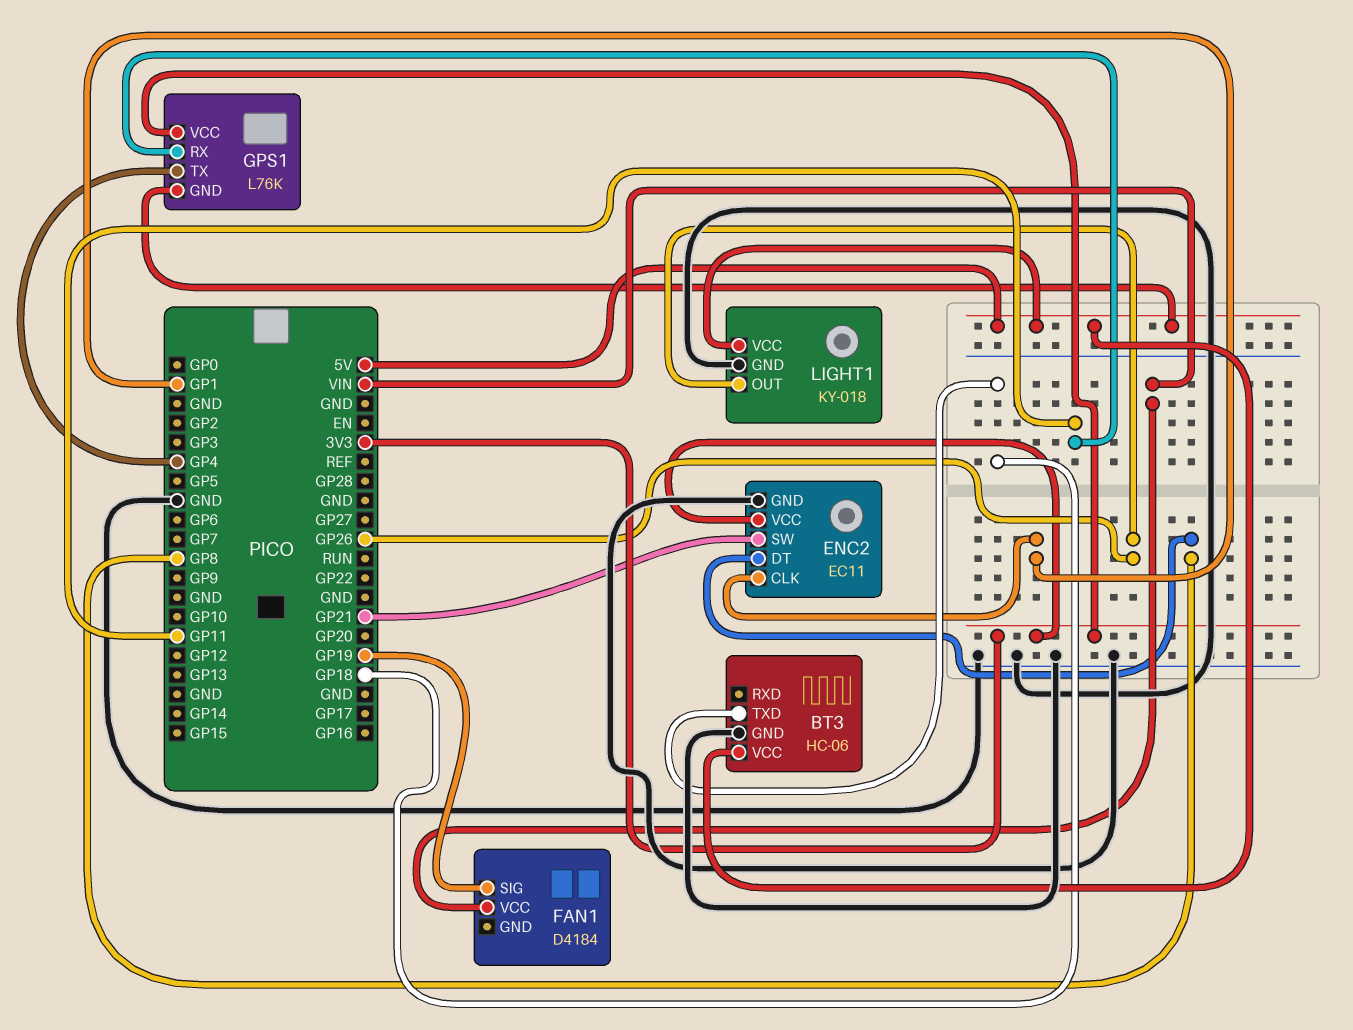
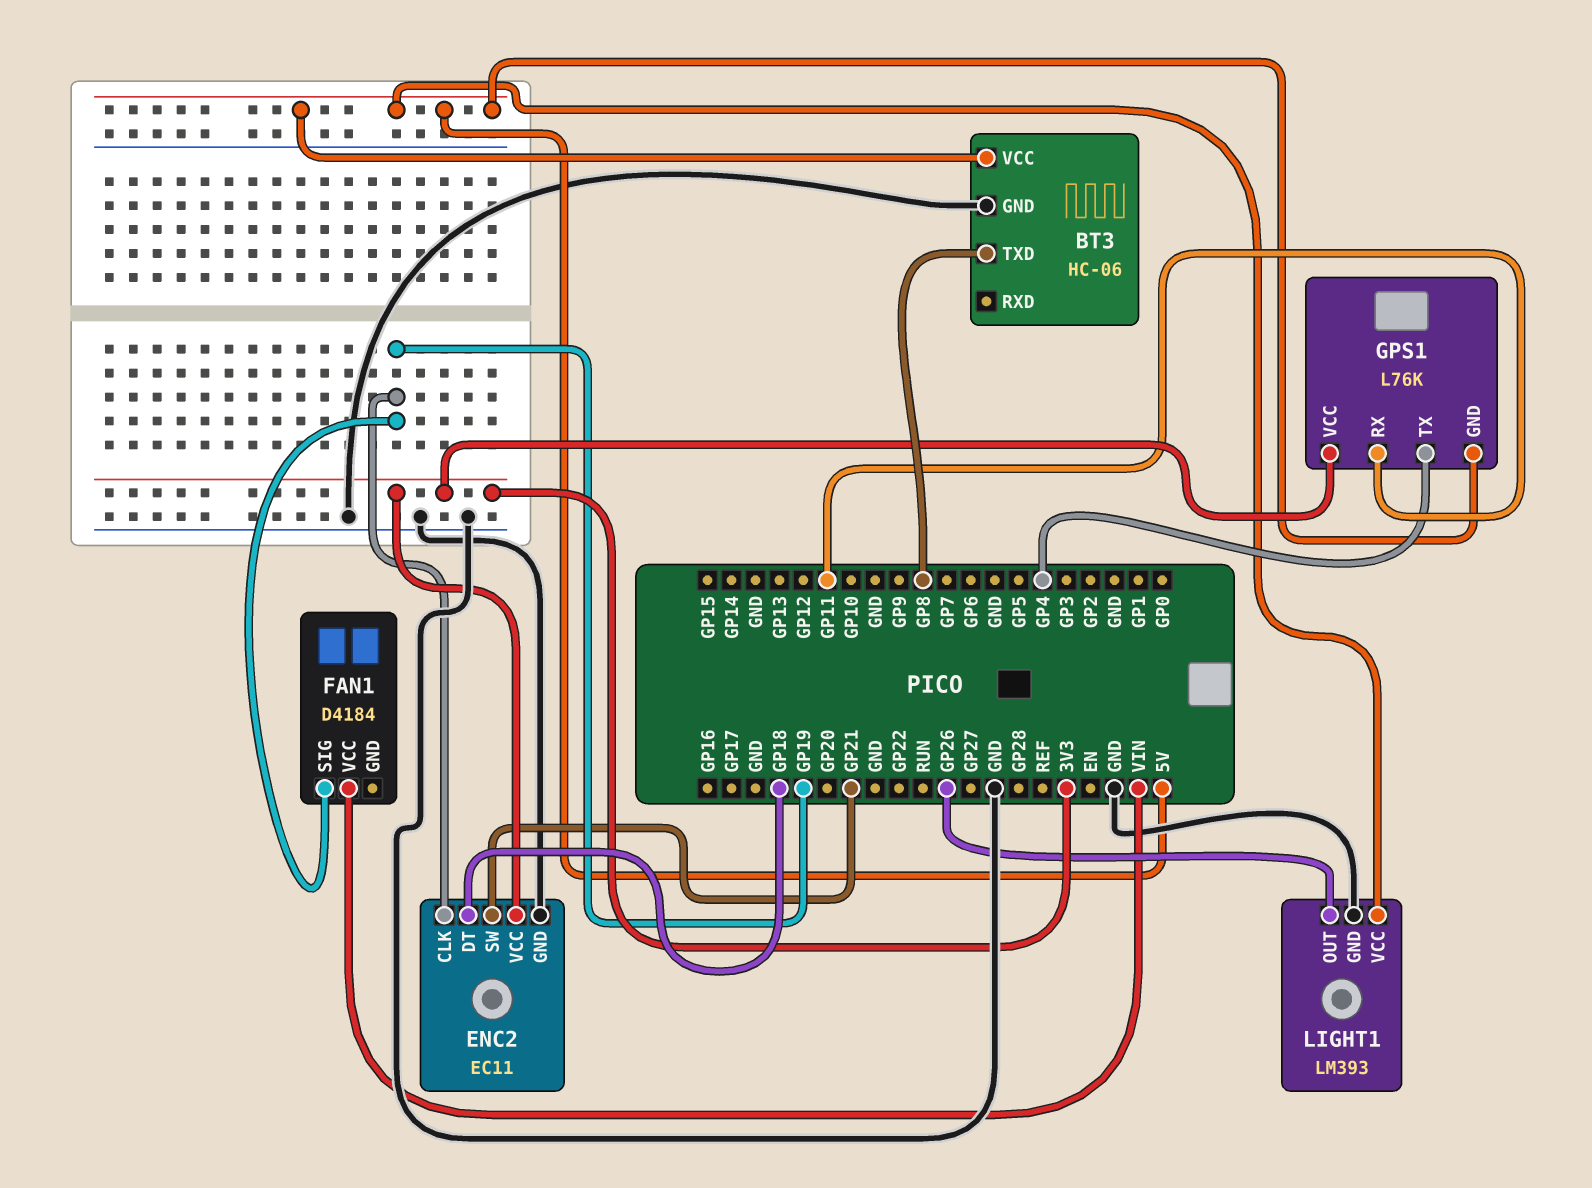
BT3 pin TXD: GP18 -> GP8
ENC2 pin CLK: GP1 -> GP19
ENC2 pin DT: GP8 -> GP18
LIGHT1: KY-018 -> LM393

